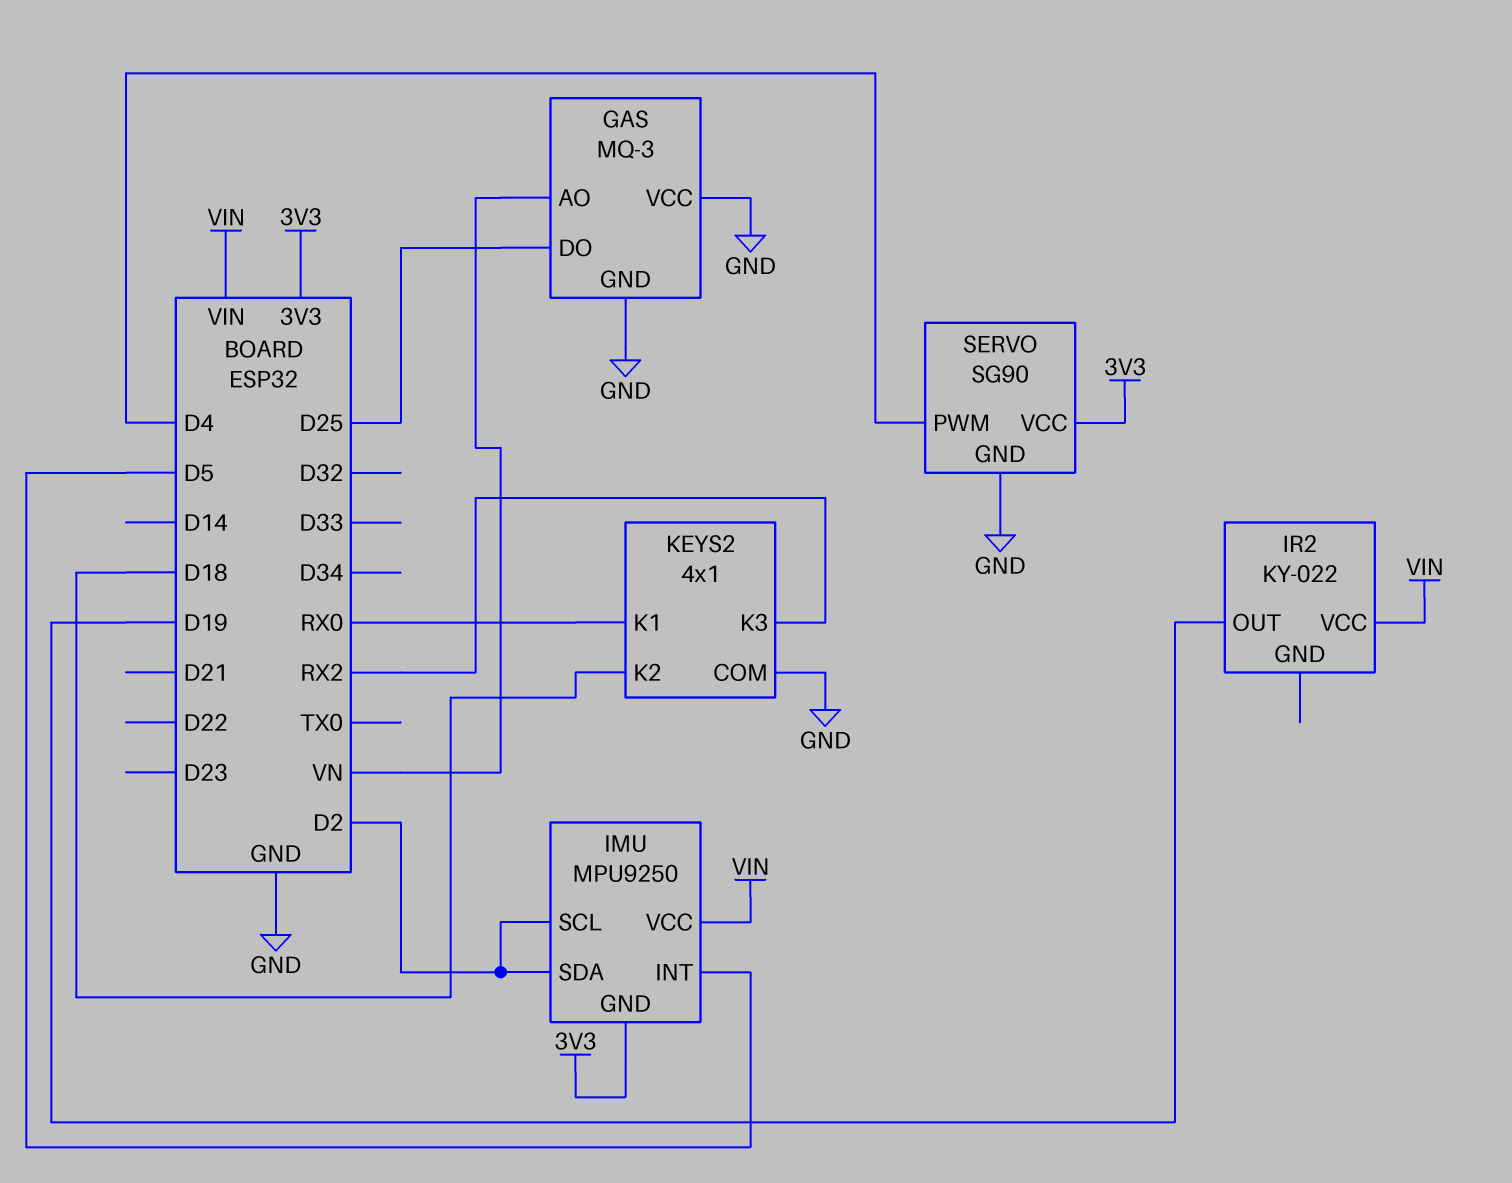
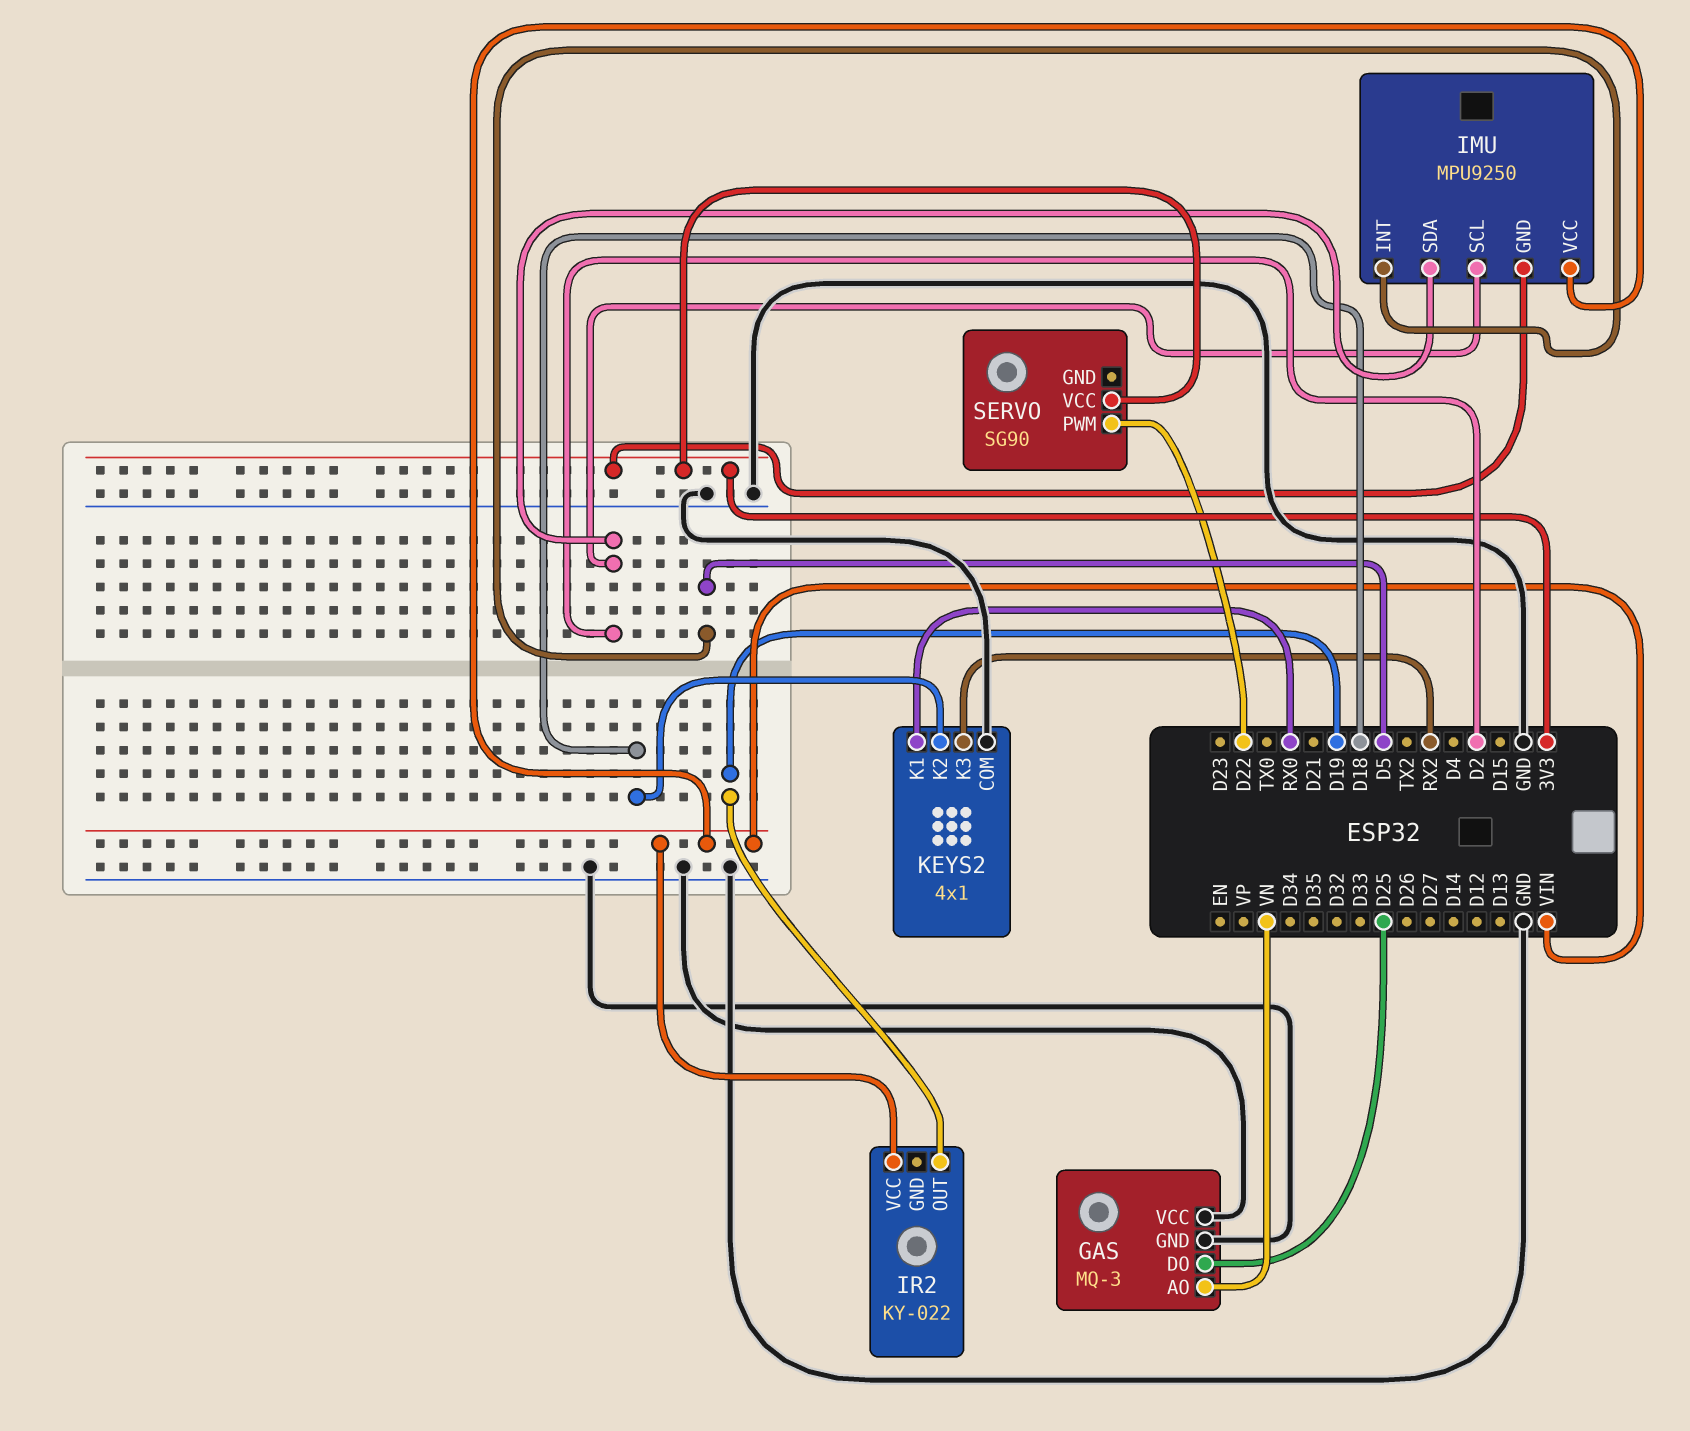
SERVO pin GND: GND -> none
SERVO pin PWM: D4 -> D22

